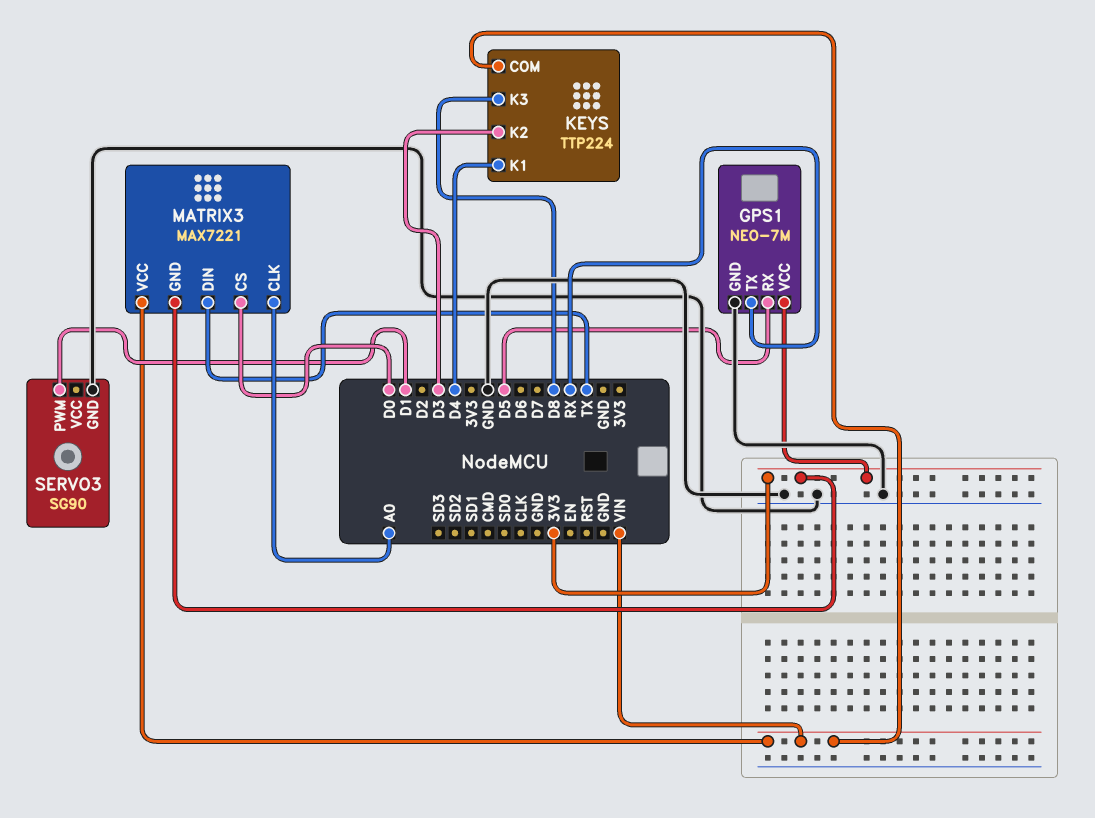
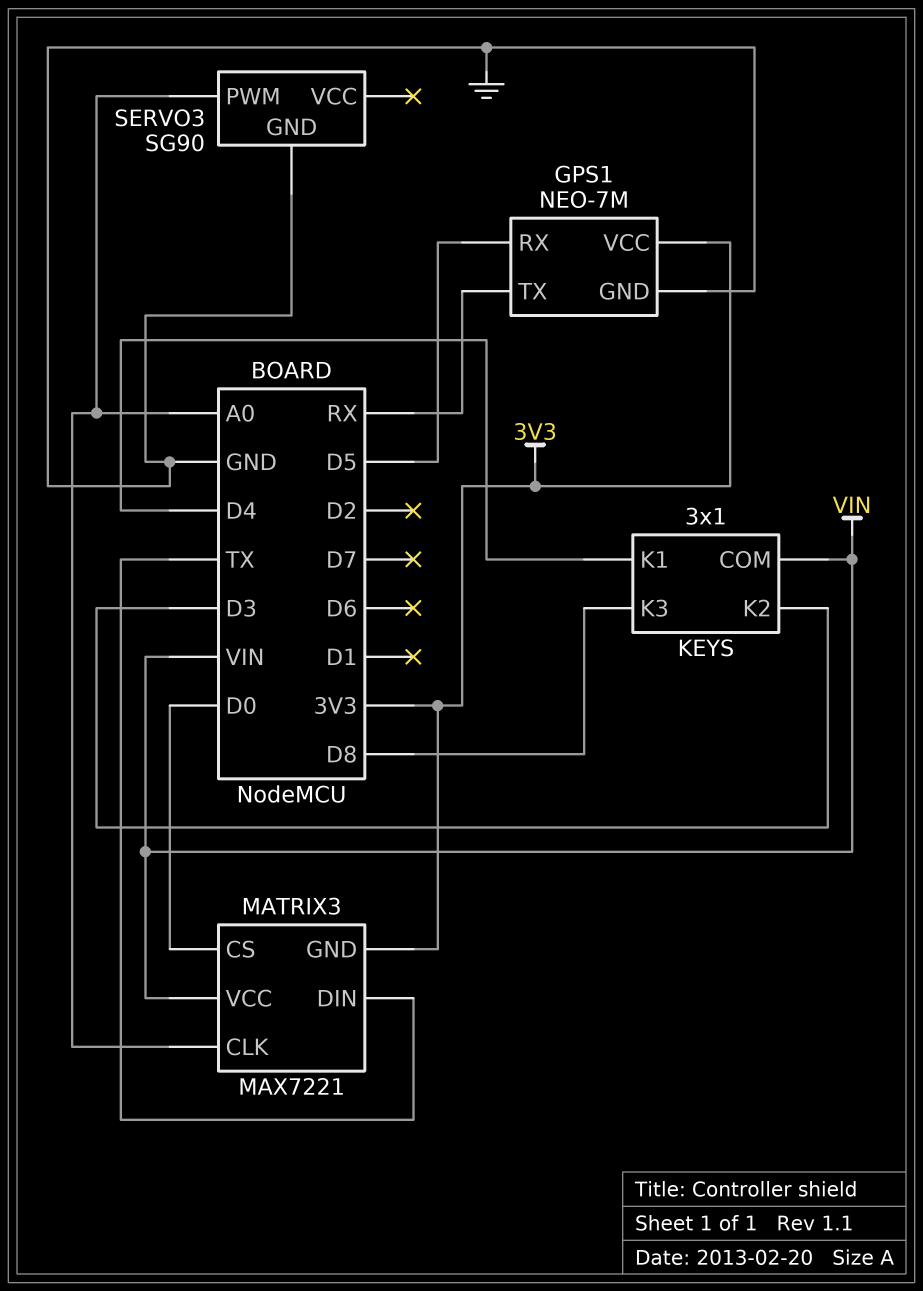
KEYS: TTP224 -> 3x1
SERVO3 pin PWM: D1 -> A0

